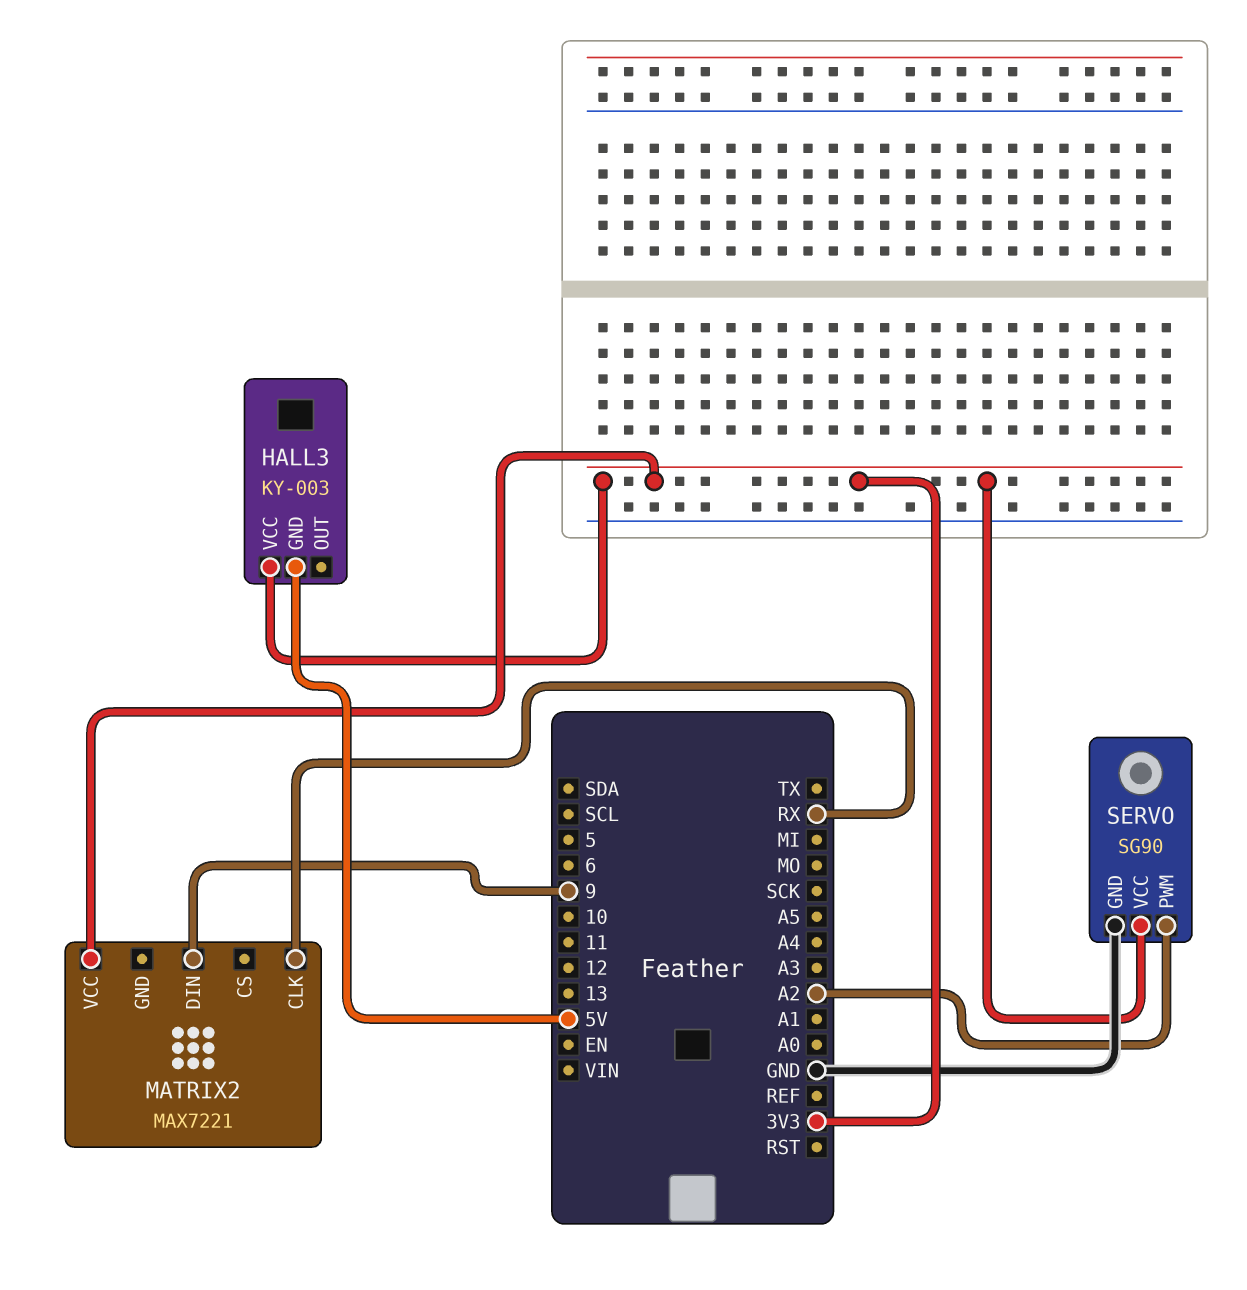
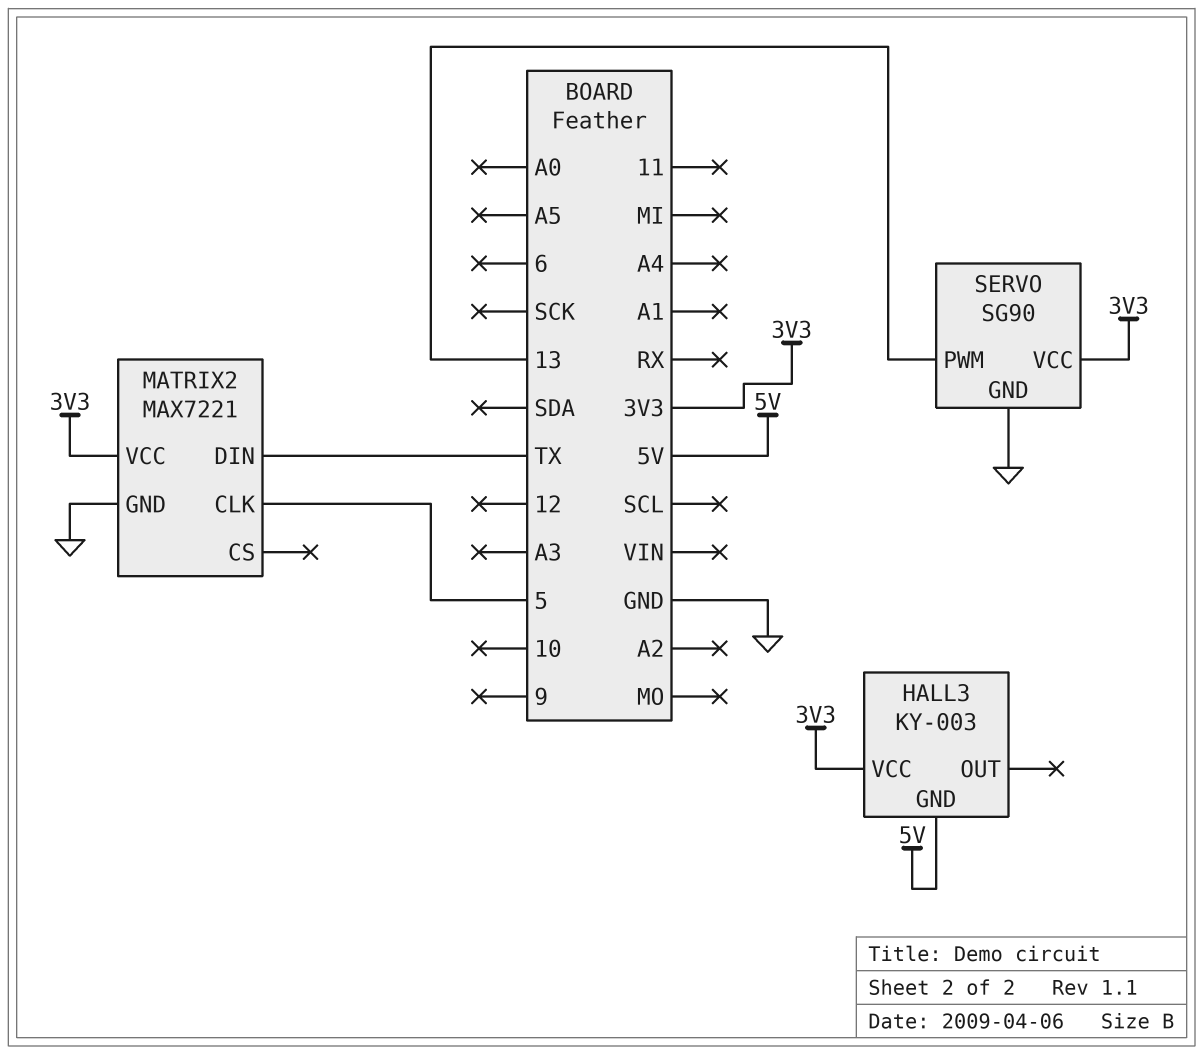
MATRIX2 pin CLK: RX -> 5
MATRIX2 pin DIN: 9 -> TX
MATRIX2 pin GND: none -> GND
SERVO pin PWM: A2 -> 13

